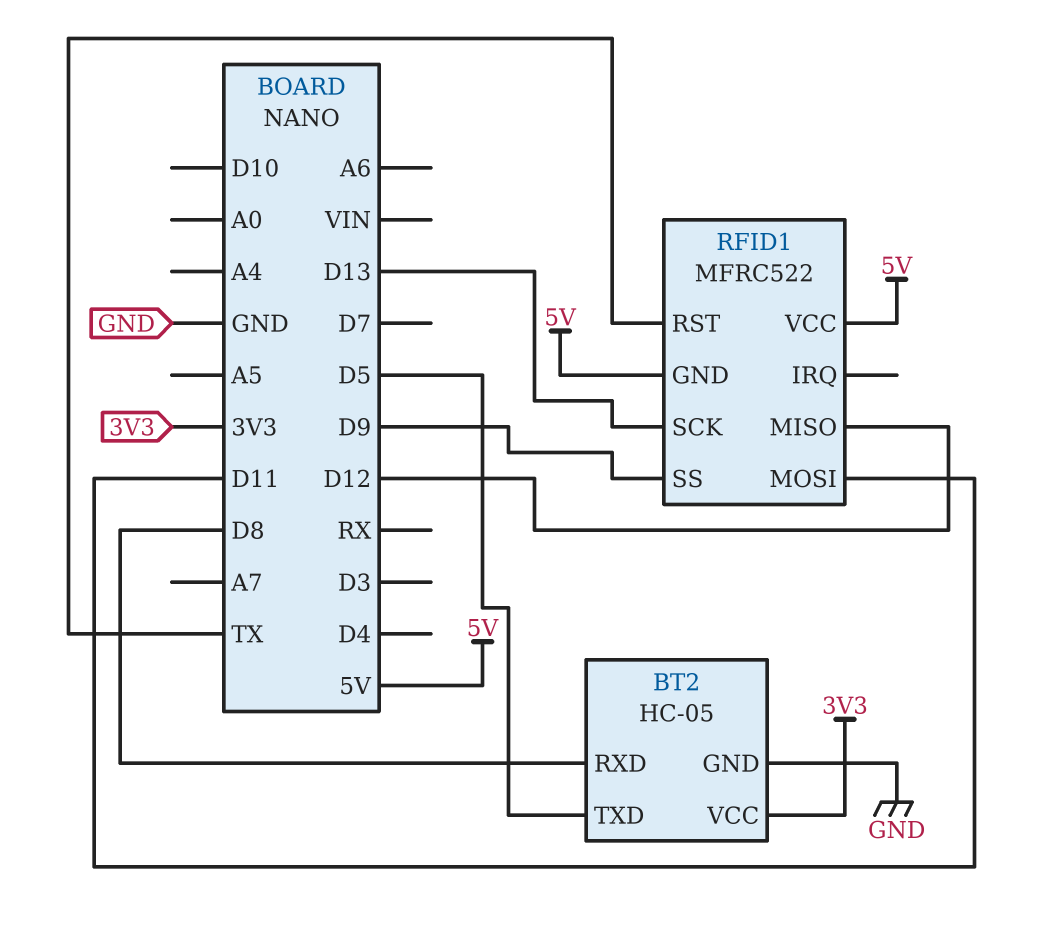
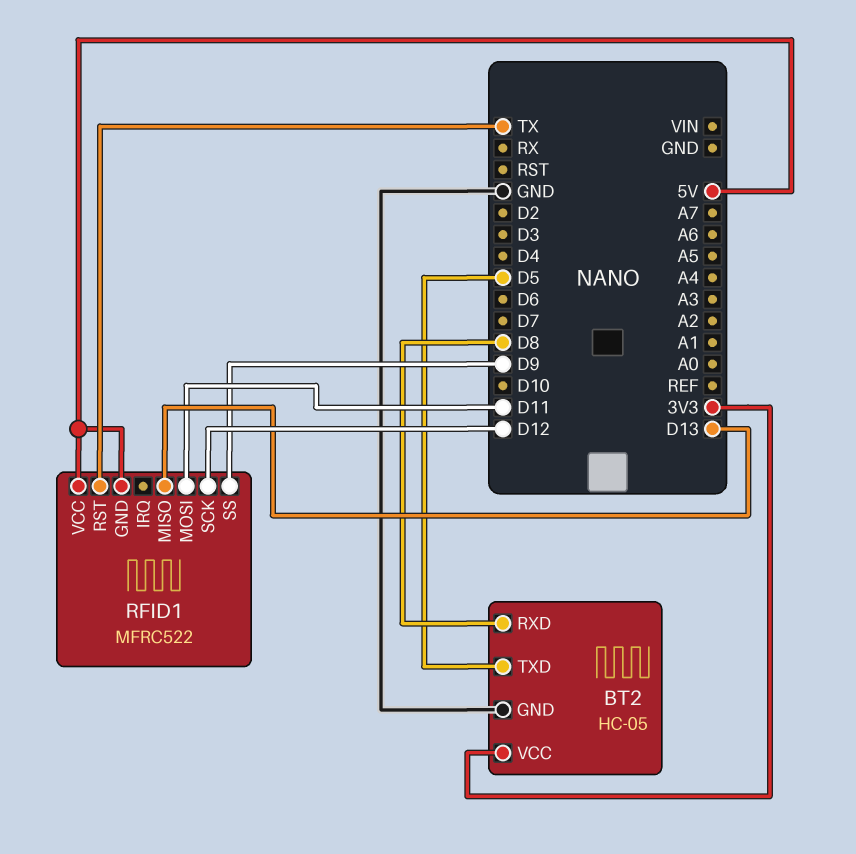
RFID1 pin MISO: D12 -> D13
RFID1 pin SCK: D13 -> D12

